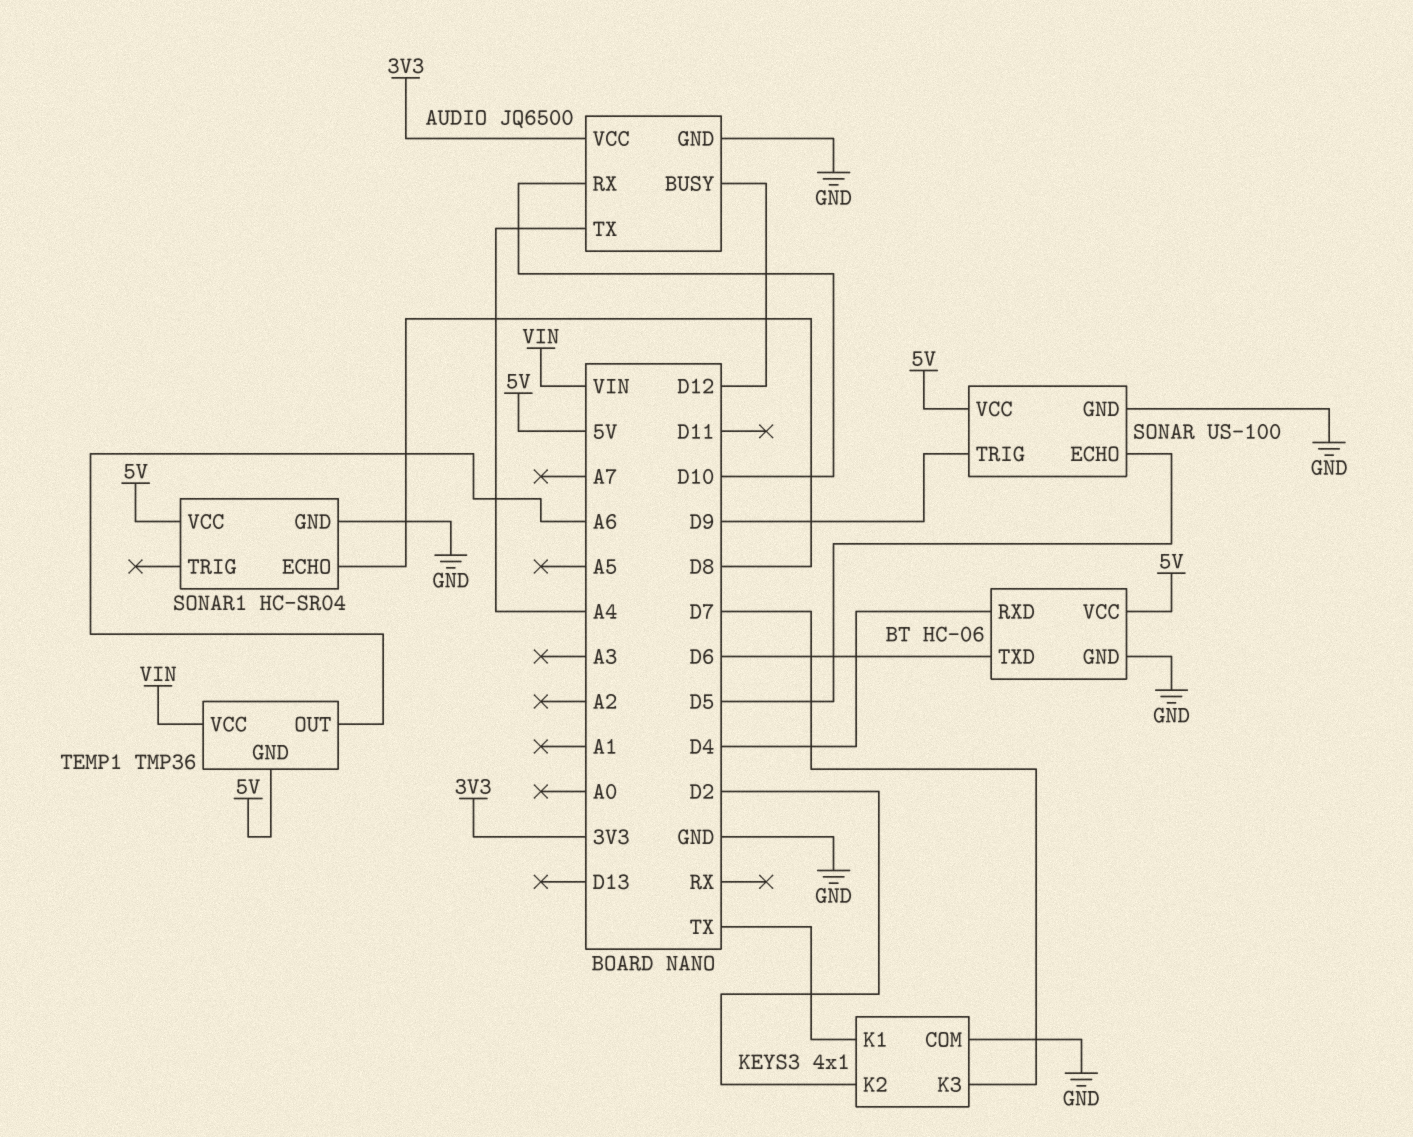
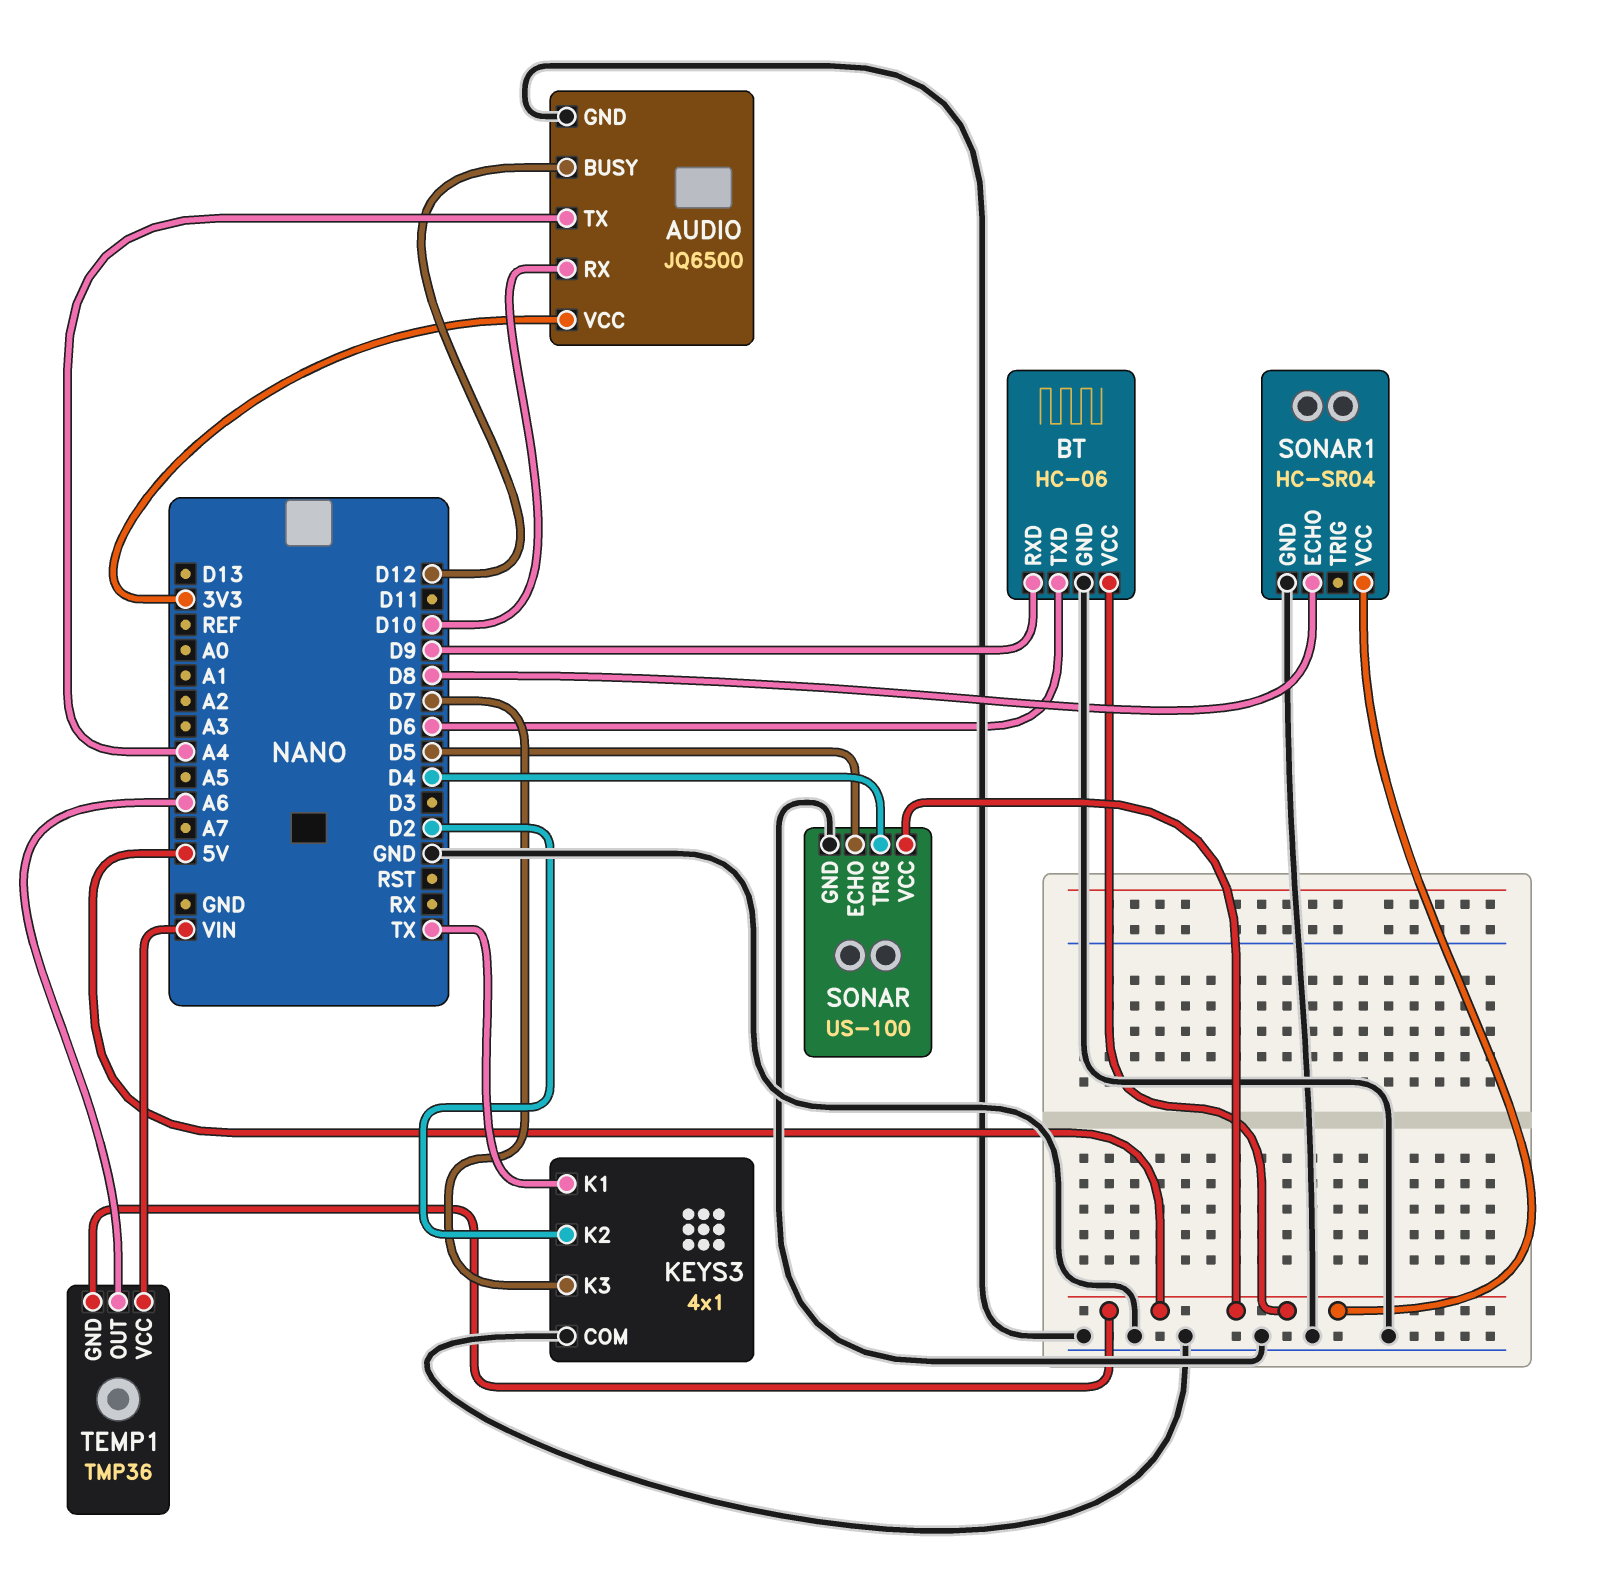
BT pin RXD: D4 -> D9
SONAR pin TRIG: D9 -> D4

